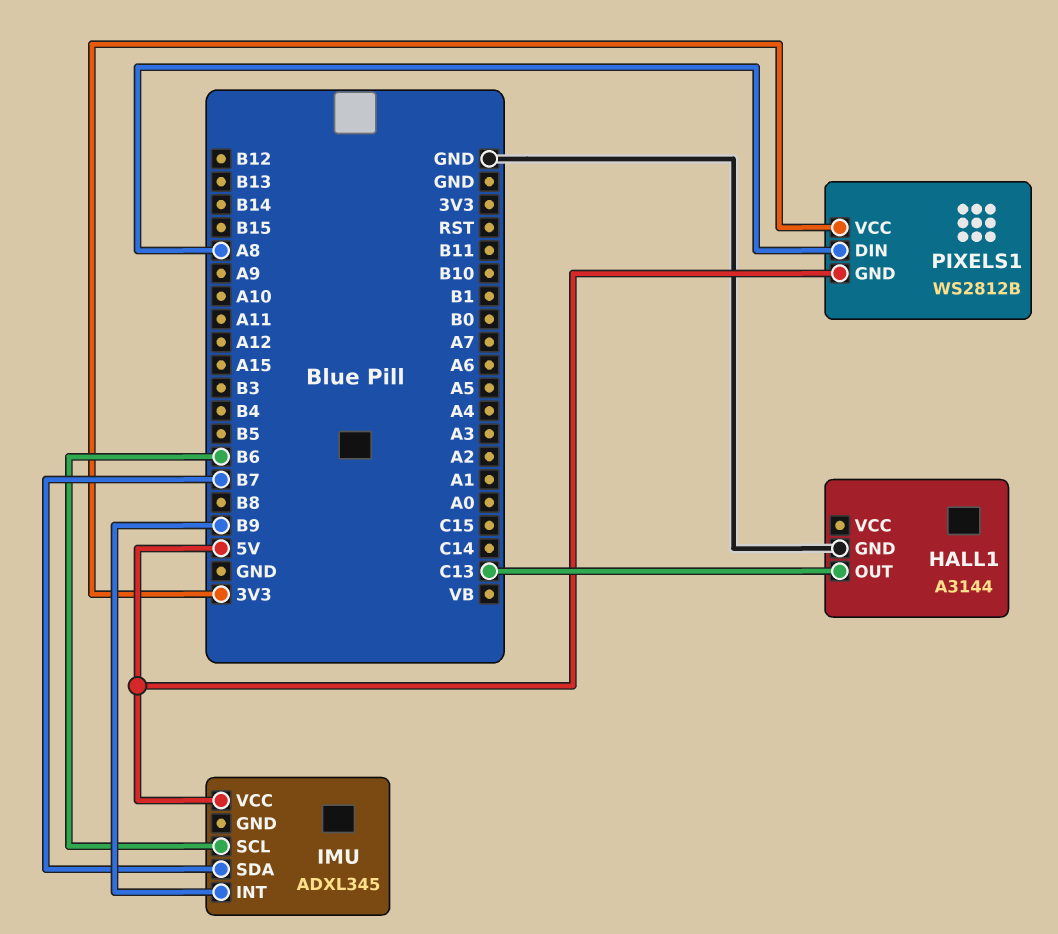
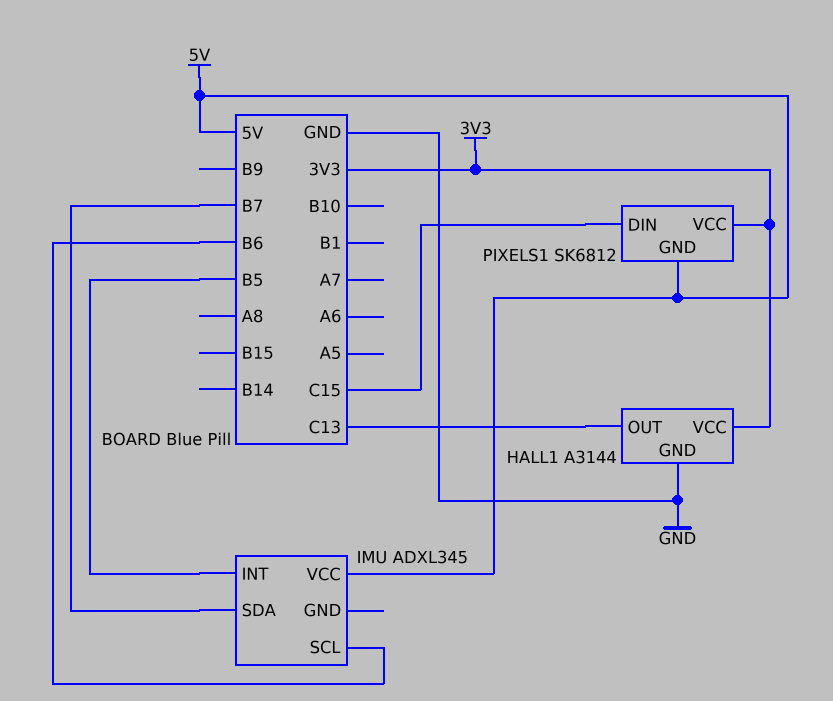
HALL1 pin VCC: none -> 3V3
IMU pin INT: B9 -> B5
PIXELS1: WS2812B -> SK6812
PIXELS1 pin DIN: A8 -> C15

